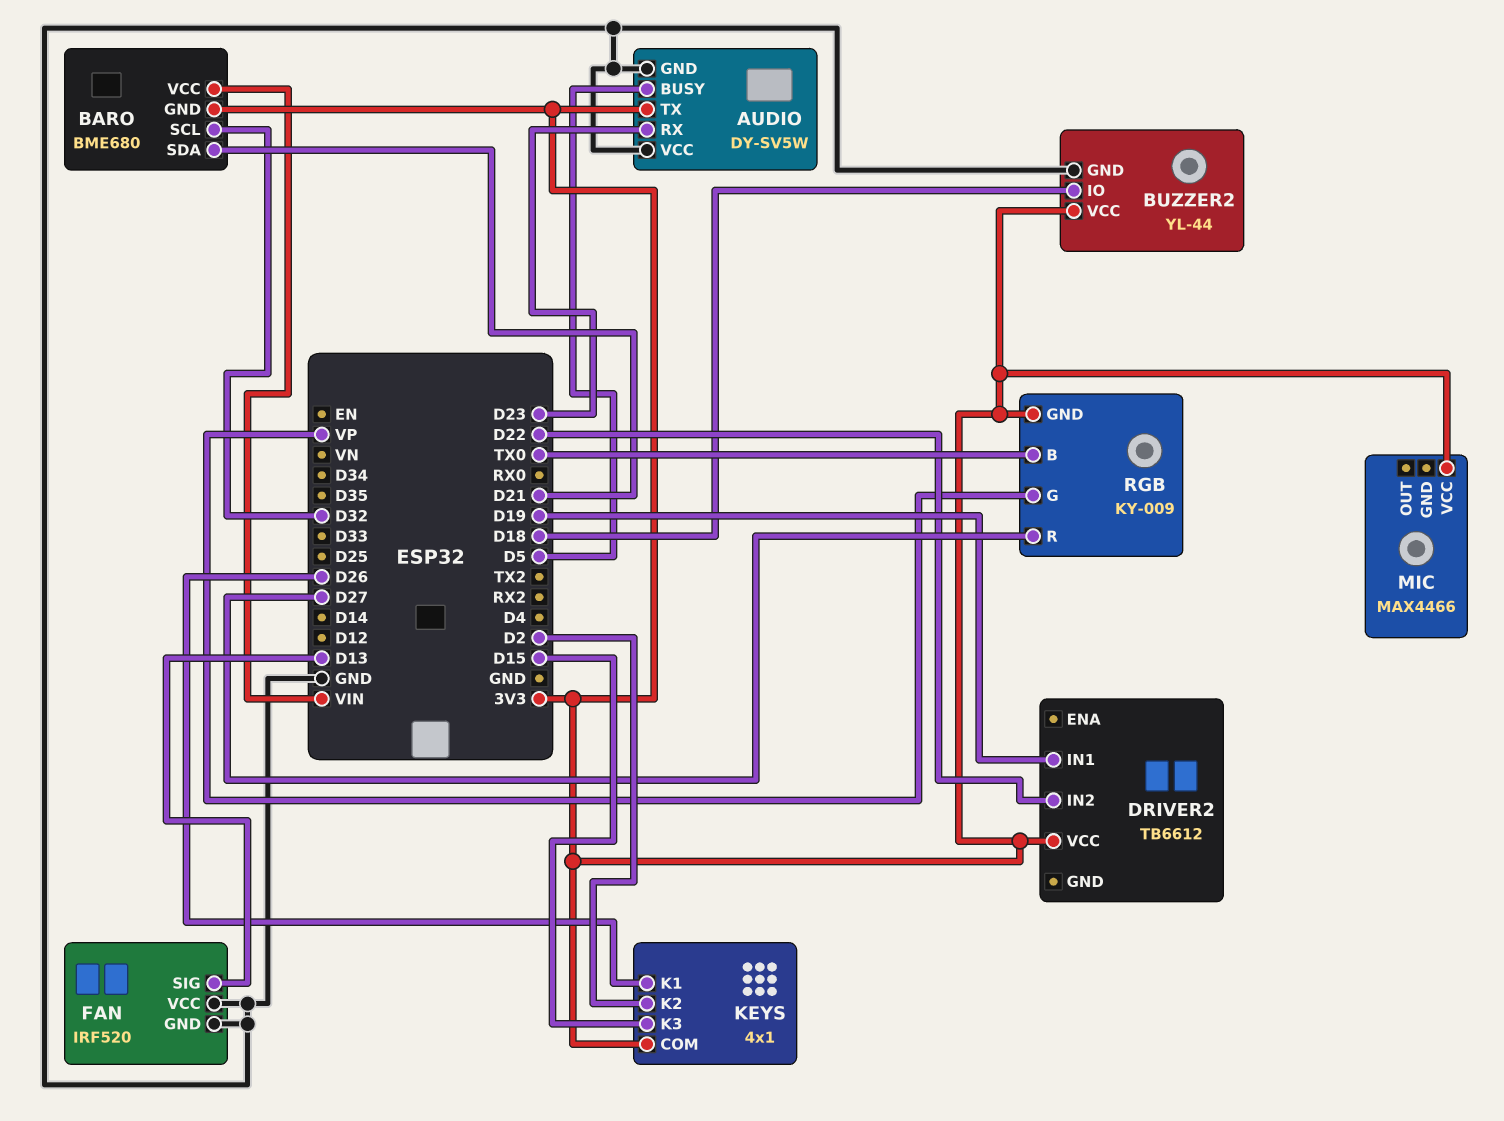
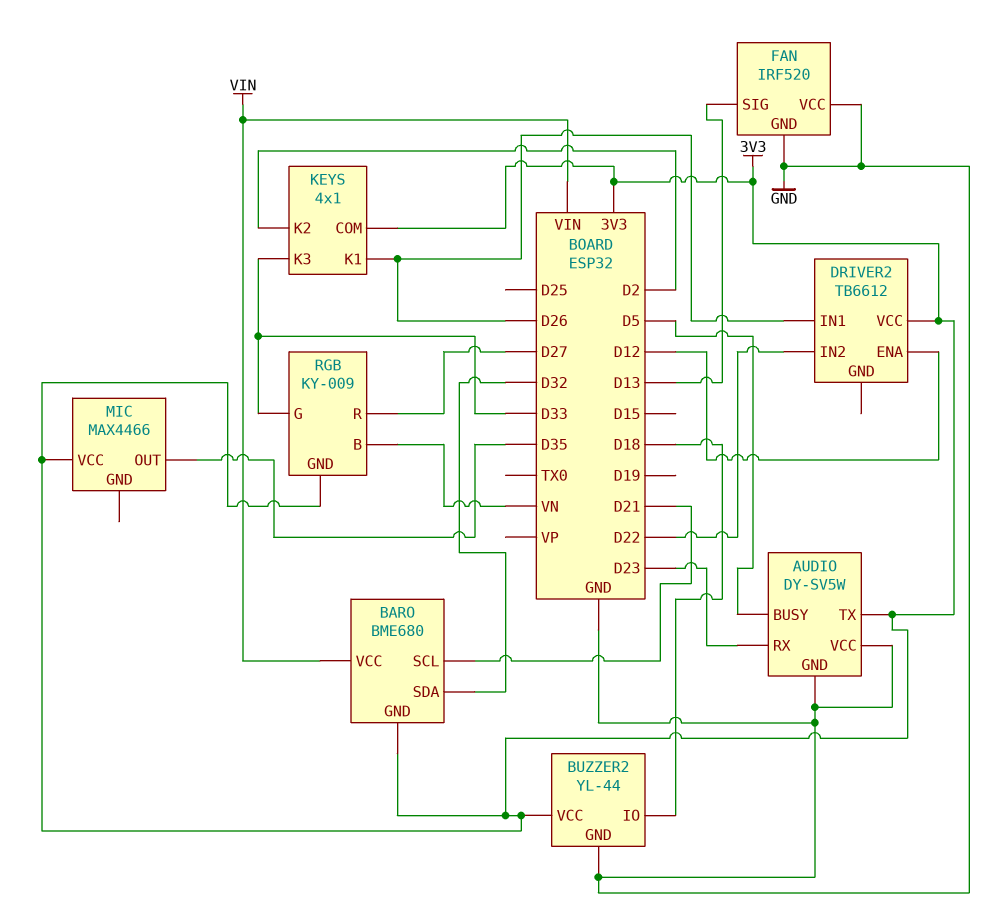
BARO pin SCL: D32 -> D21
BARO pin SDA: D21 -> D32
DRIVER2 pin ENA: none -> D12
DRIVER2 pin IN1: D19 -> D26
KEYS pin K3: D15 -> D33
MIC pin OUT: none -> D35
RGB pin B: TX0 -> VN
RGB pin G: VP -> D33

